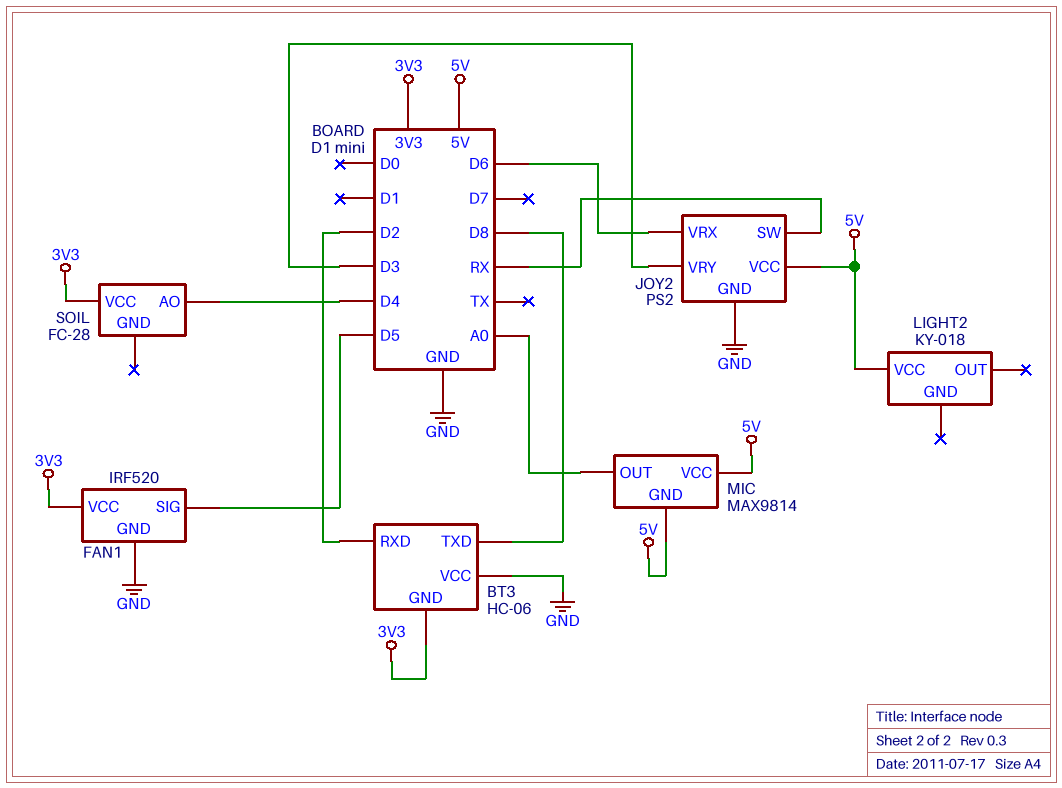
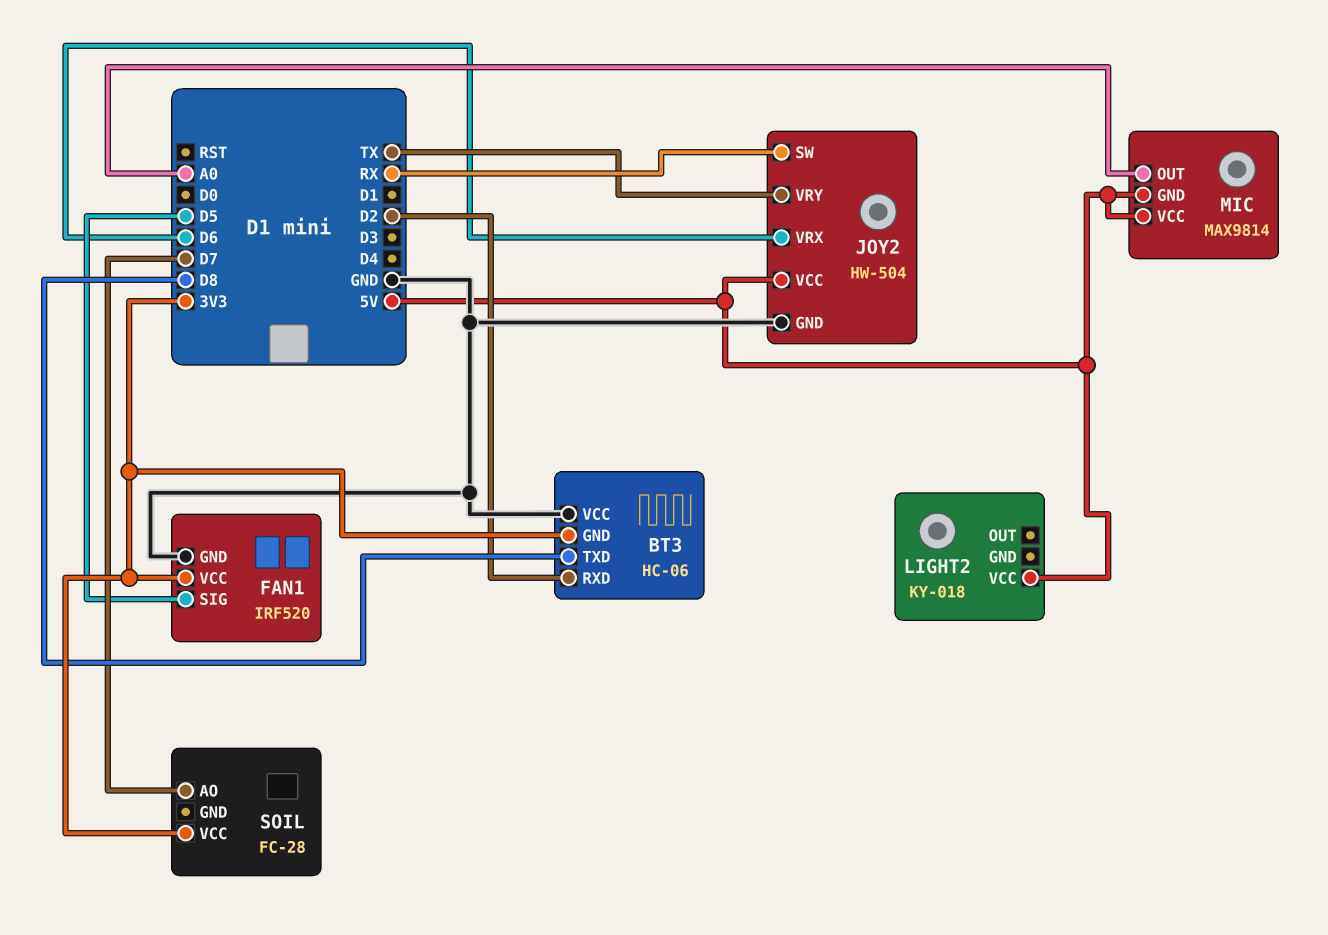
JOY2: PS2 -> HW-504
JOY2 pin VRY: D3 -> TX
SOIL pin AO: D4 -> D7

